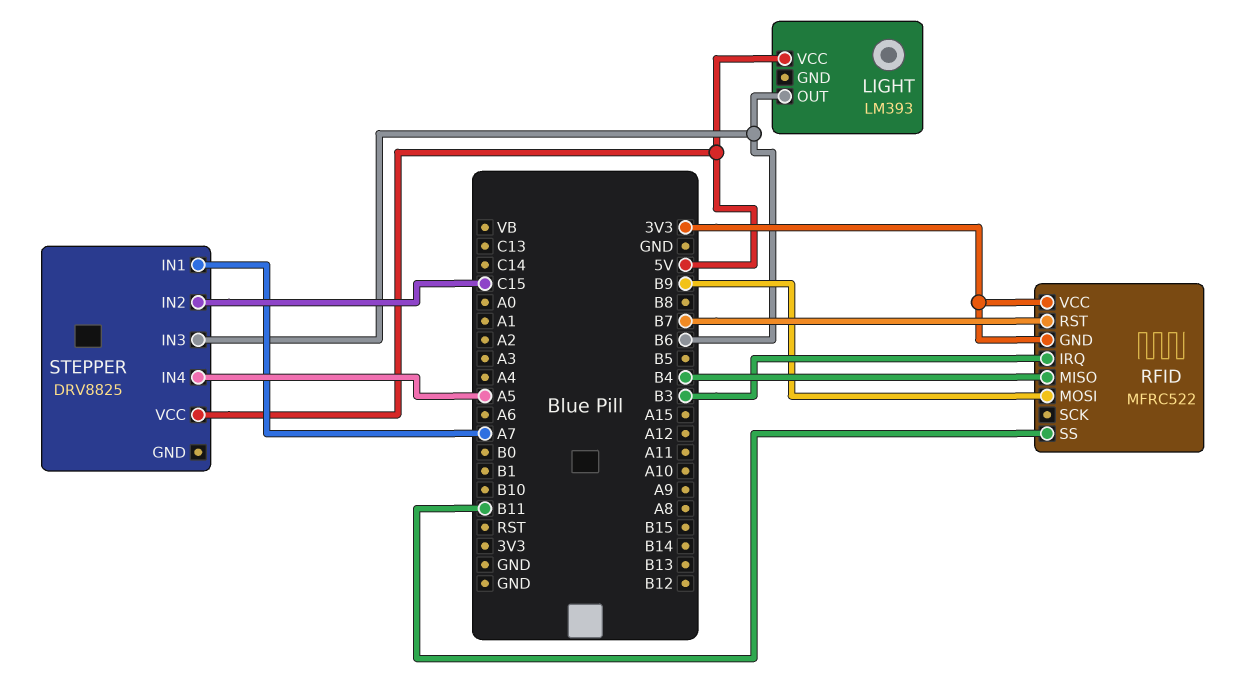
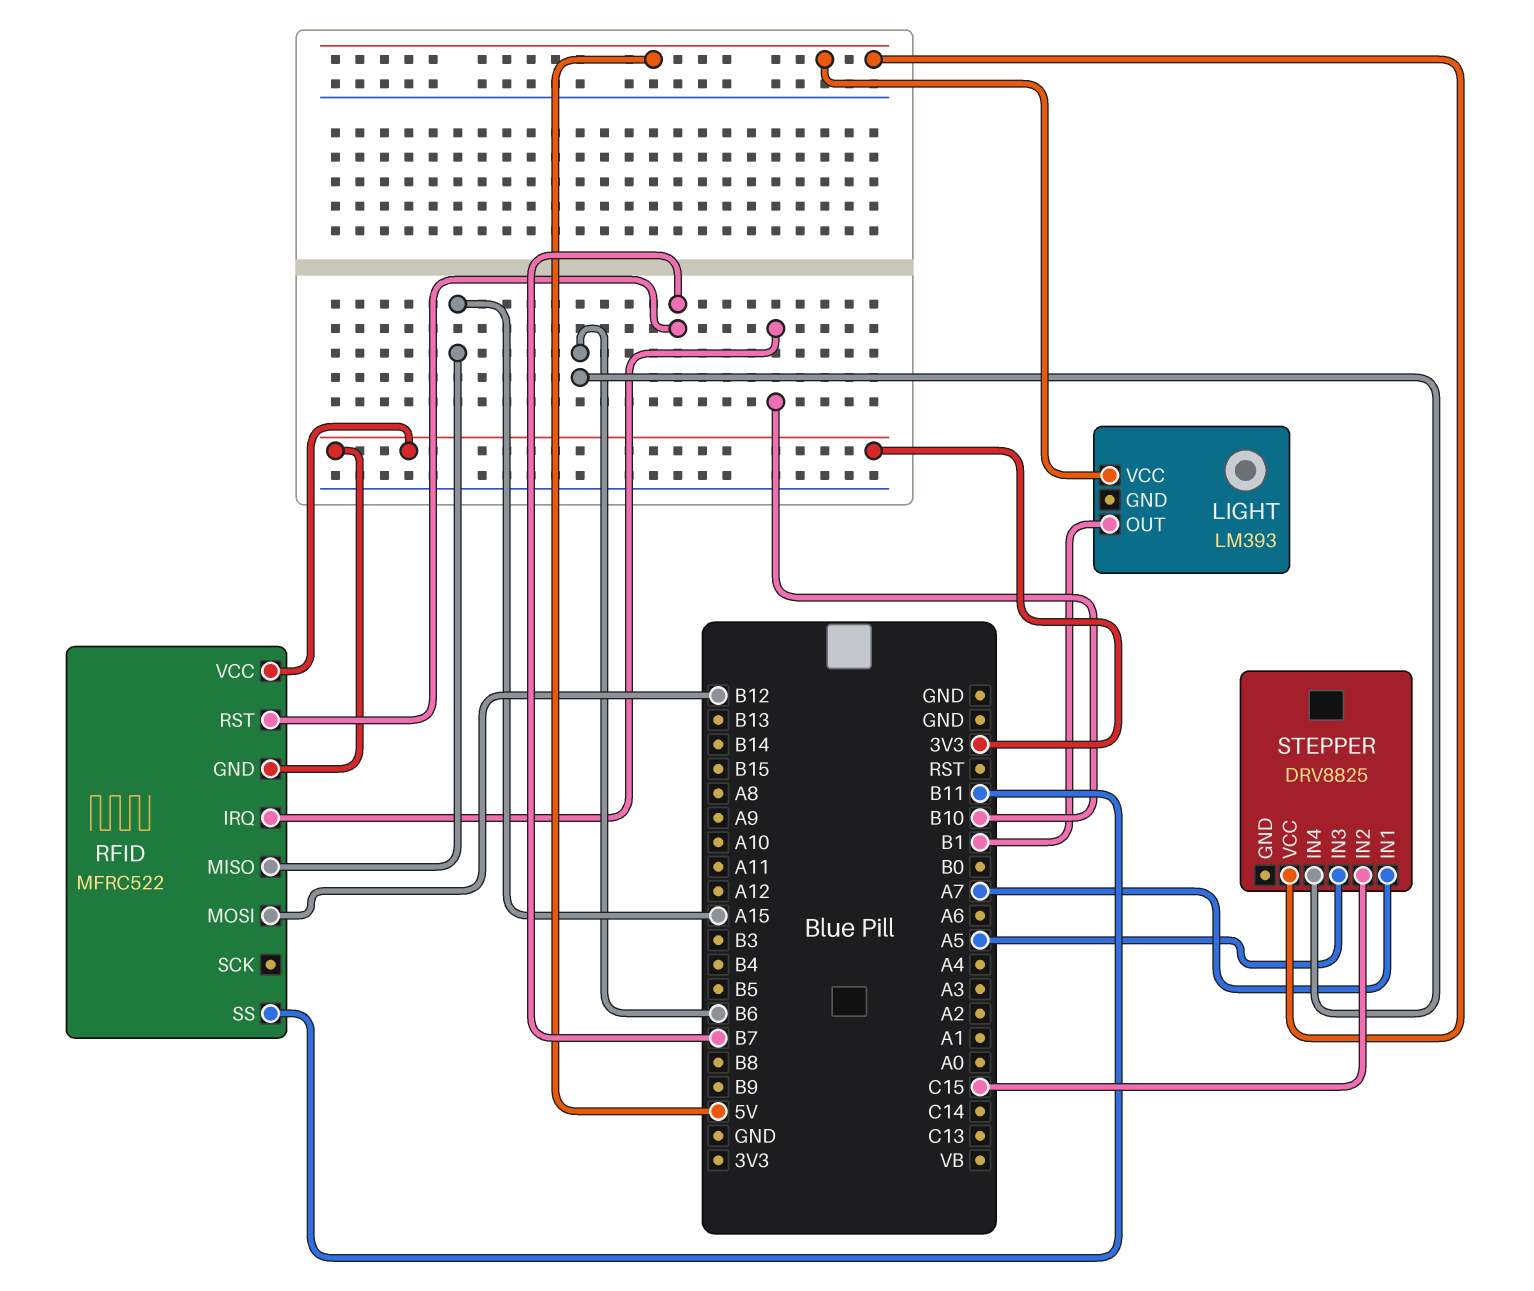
LIGHT pin OUT: B6 -> B1
RFID pin IRQ: B3 -> B10
RFID pin MISO: B4 -> A15
RFID pin MOSI: B9 -> B12
STEPPER pin IN3: B6 -> A5
STEPPER pin IN4: A5 -> B6

